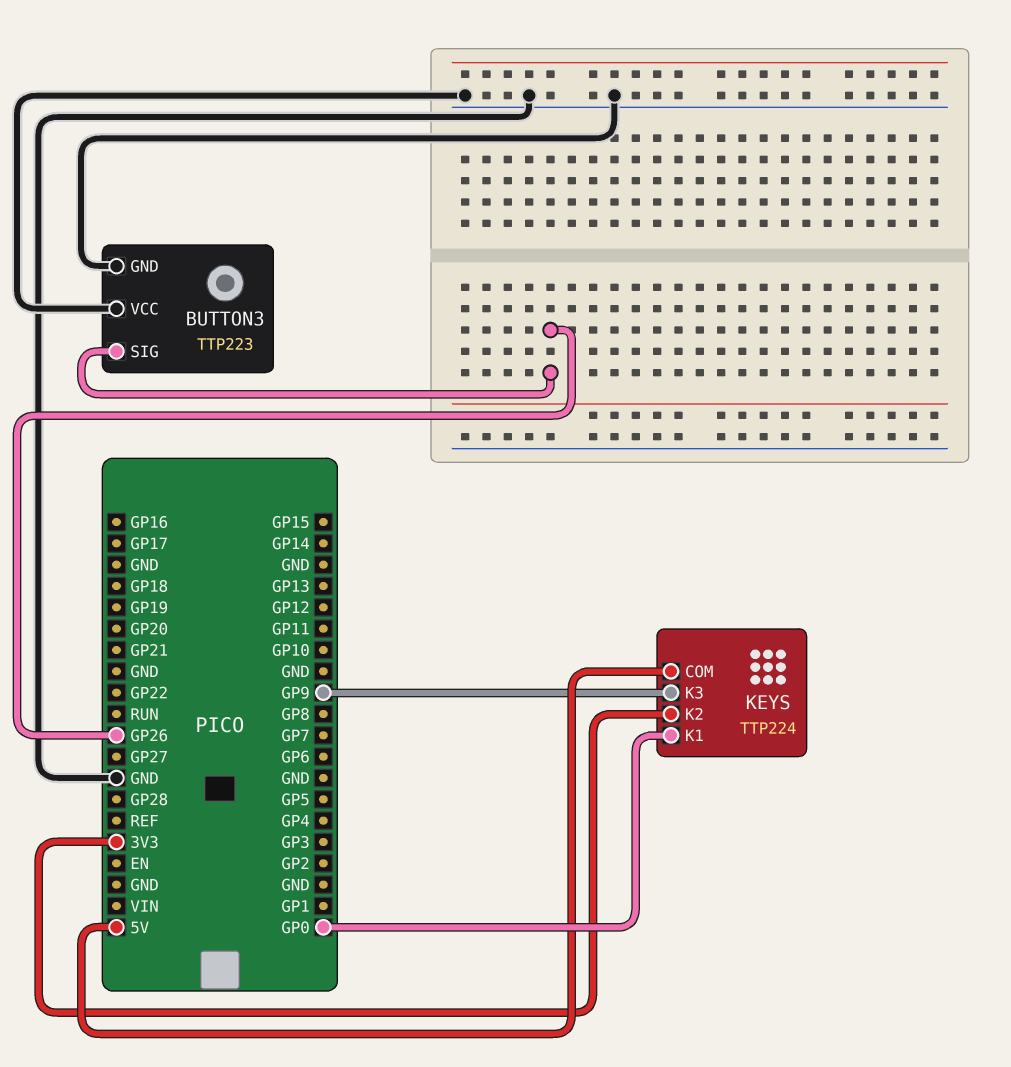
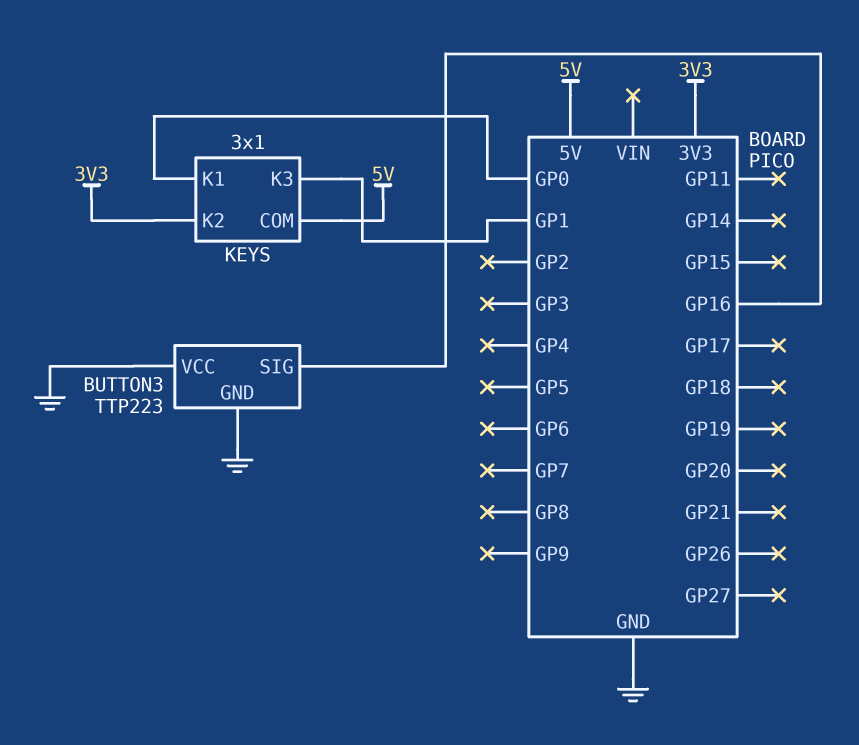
BUTTON3 pin SIG: GP26 -> GP16
KEYS: TTP224 -> 3x1
KEYS pin K3: GP9 -> GP1

